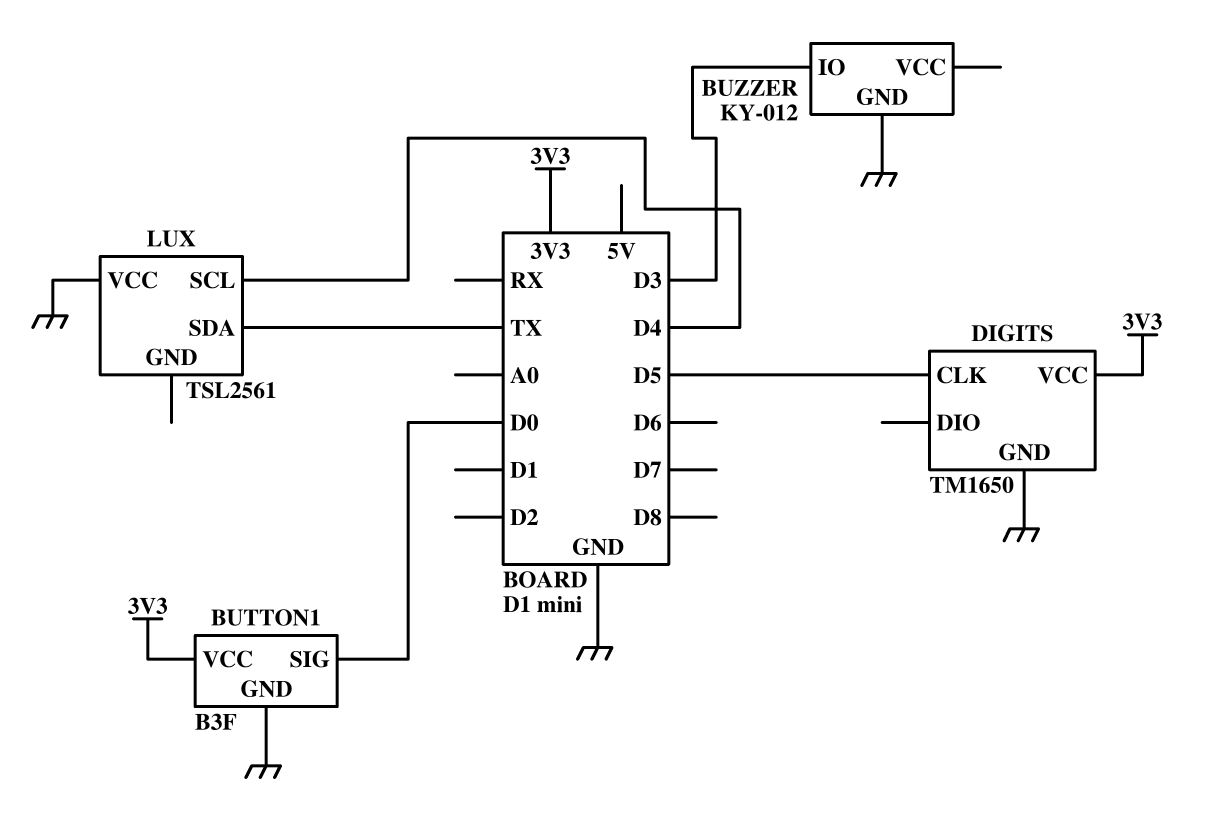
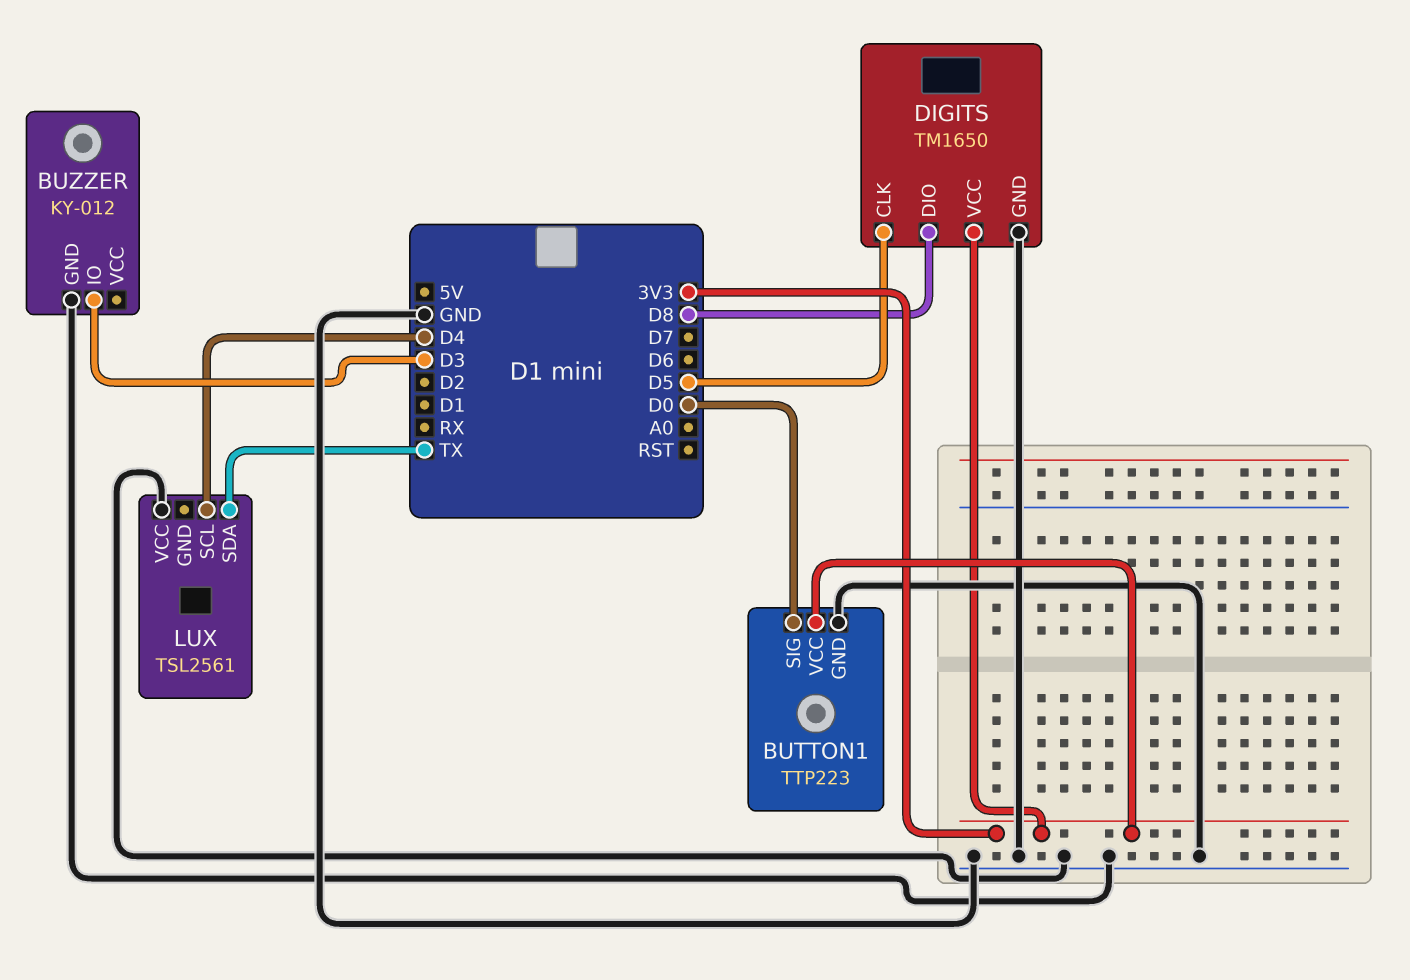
BUTTON1: B3F -> TTP223
DIGITS pin DIO: none -> D8

